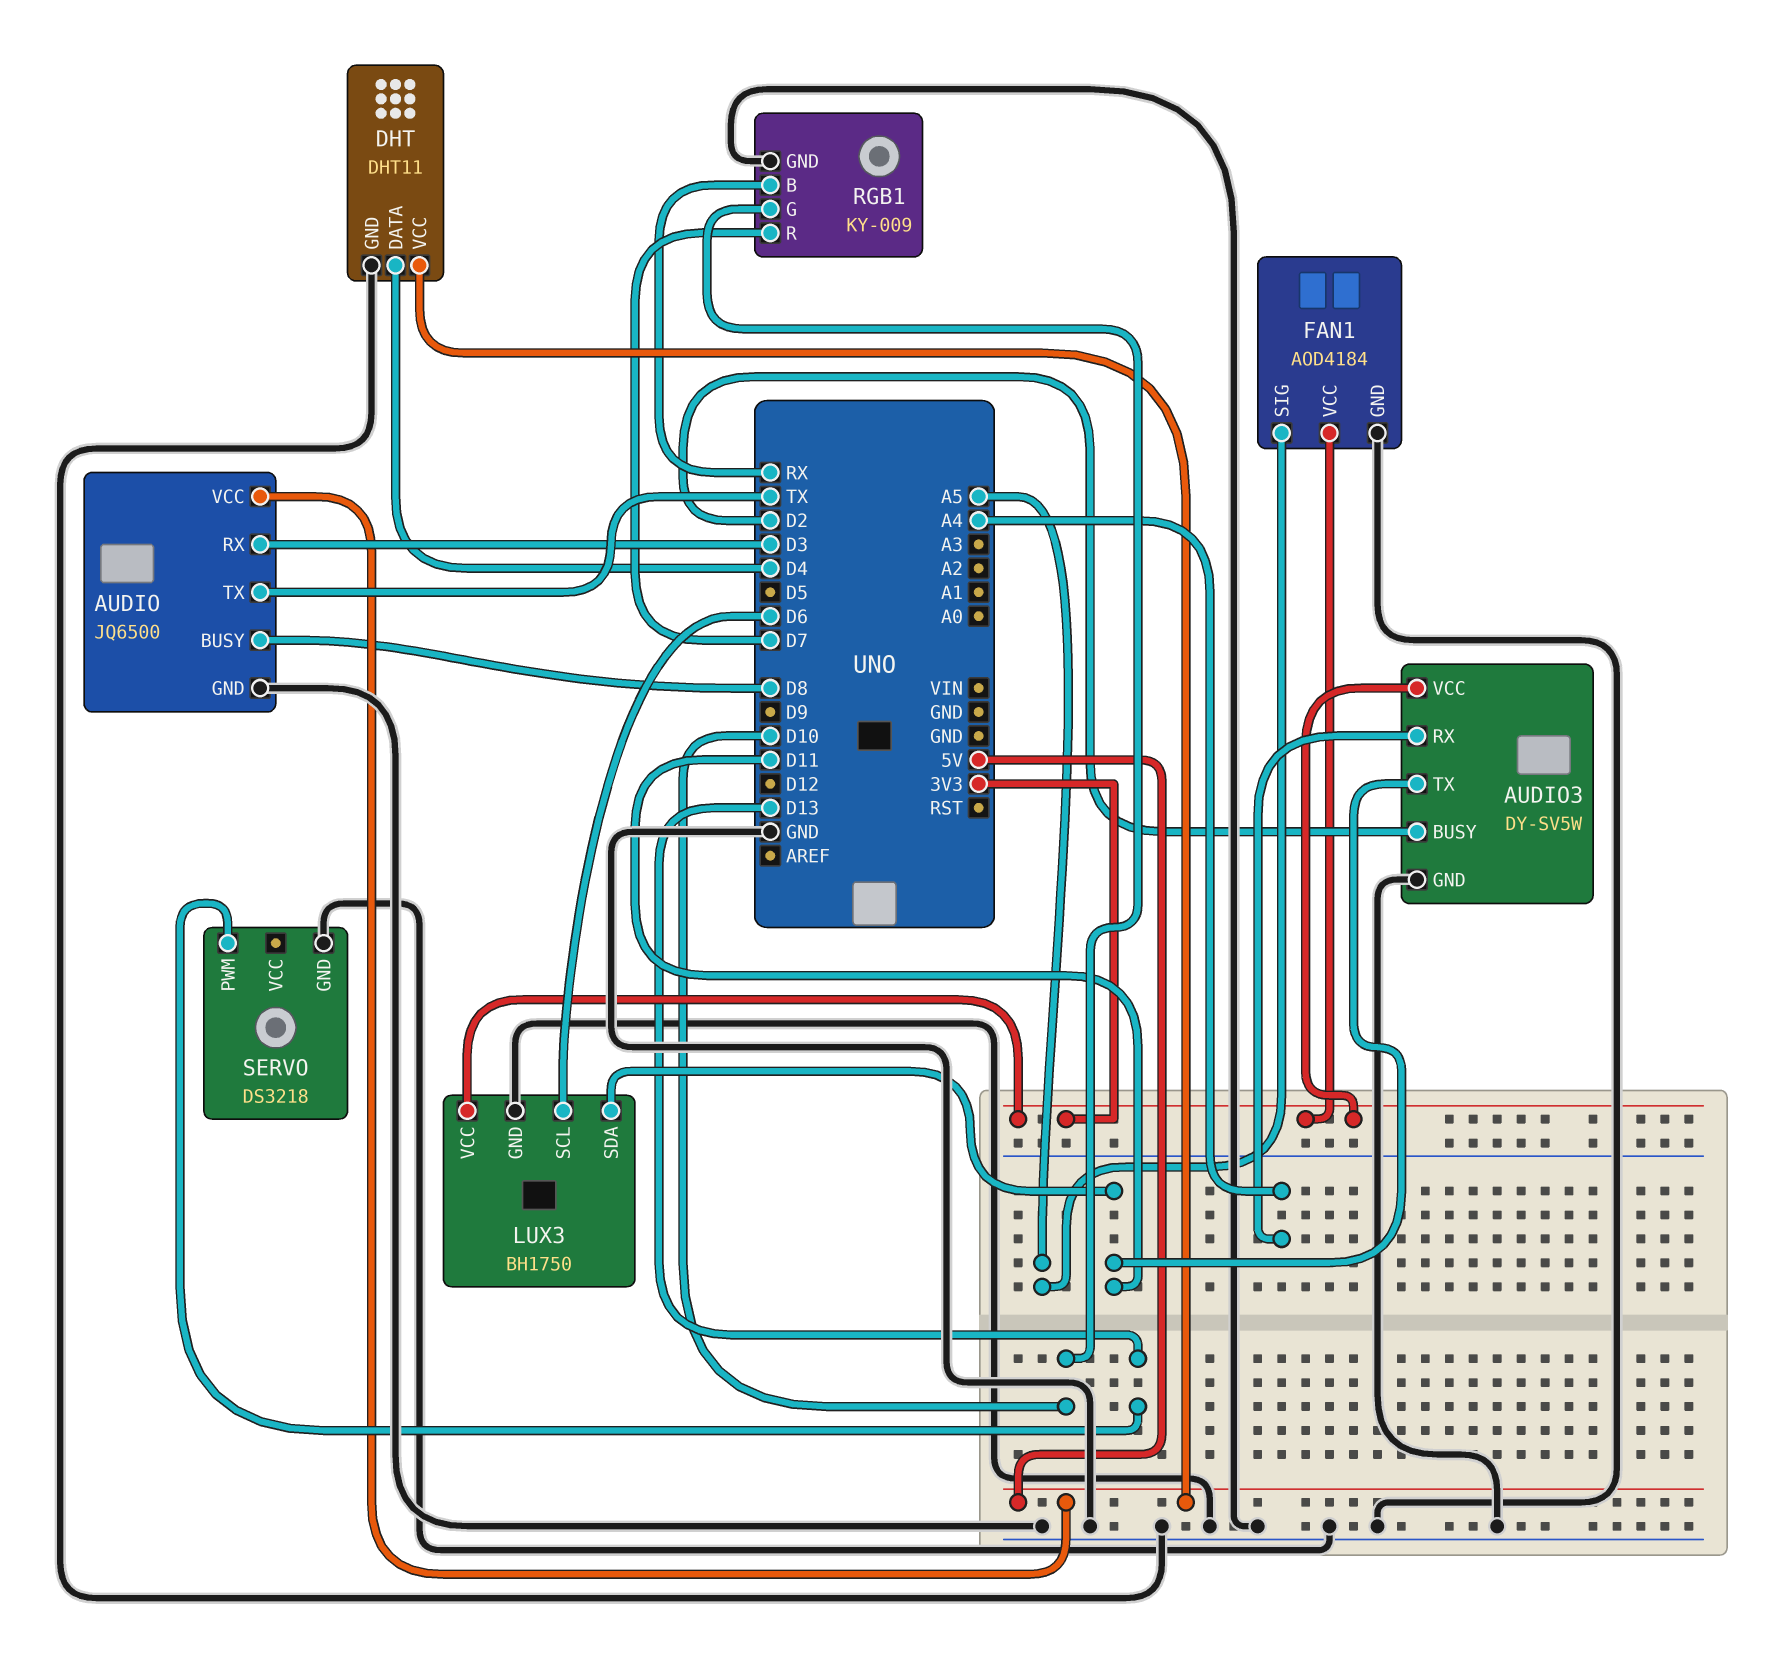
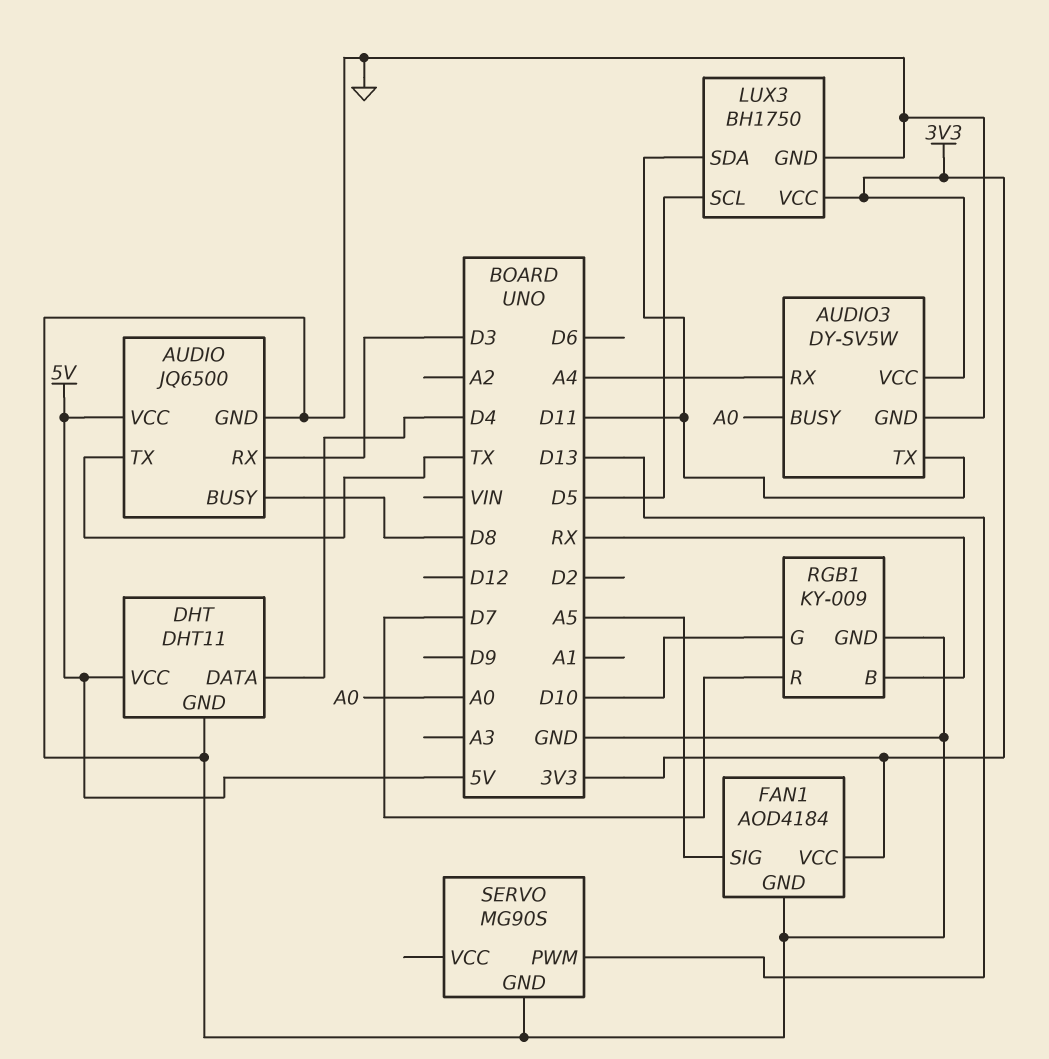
AUDIO3 pin BUSY: D2 -> A0
LUX3 pin SCL: D6 -> D5
SERVO: DS3218 -> MG90S

